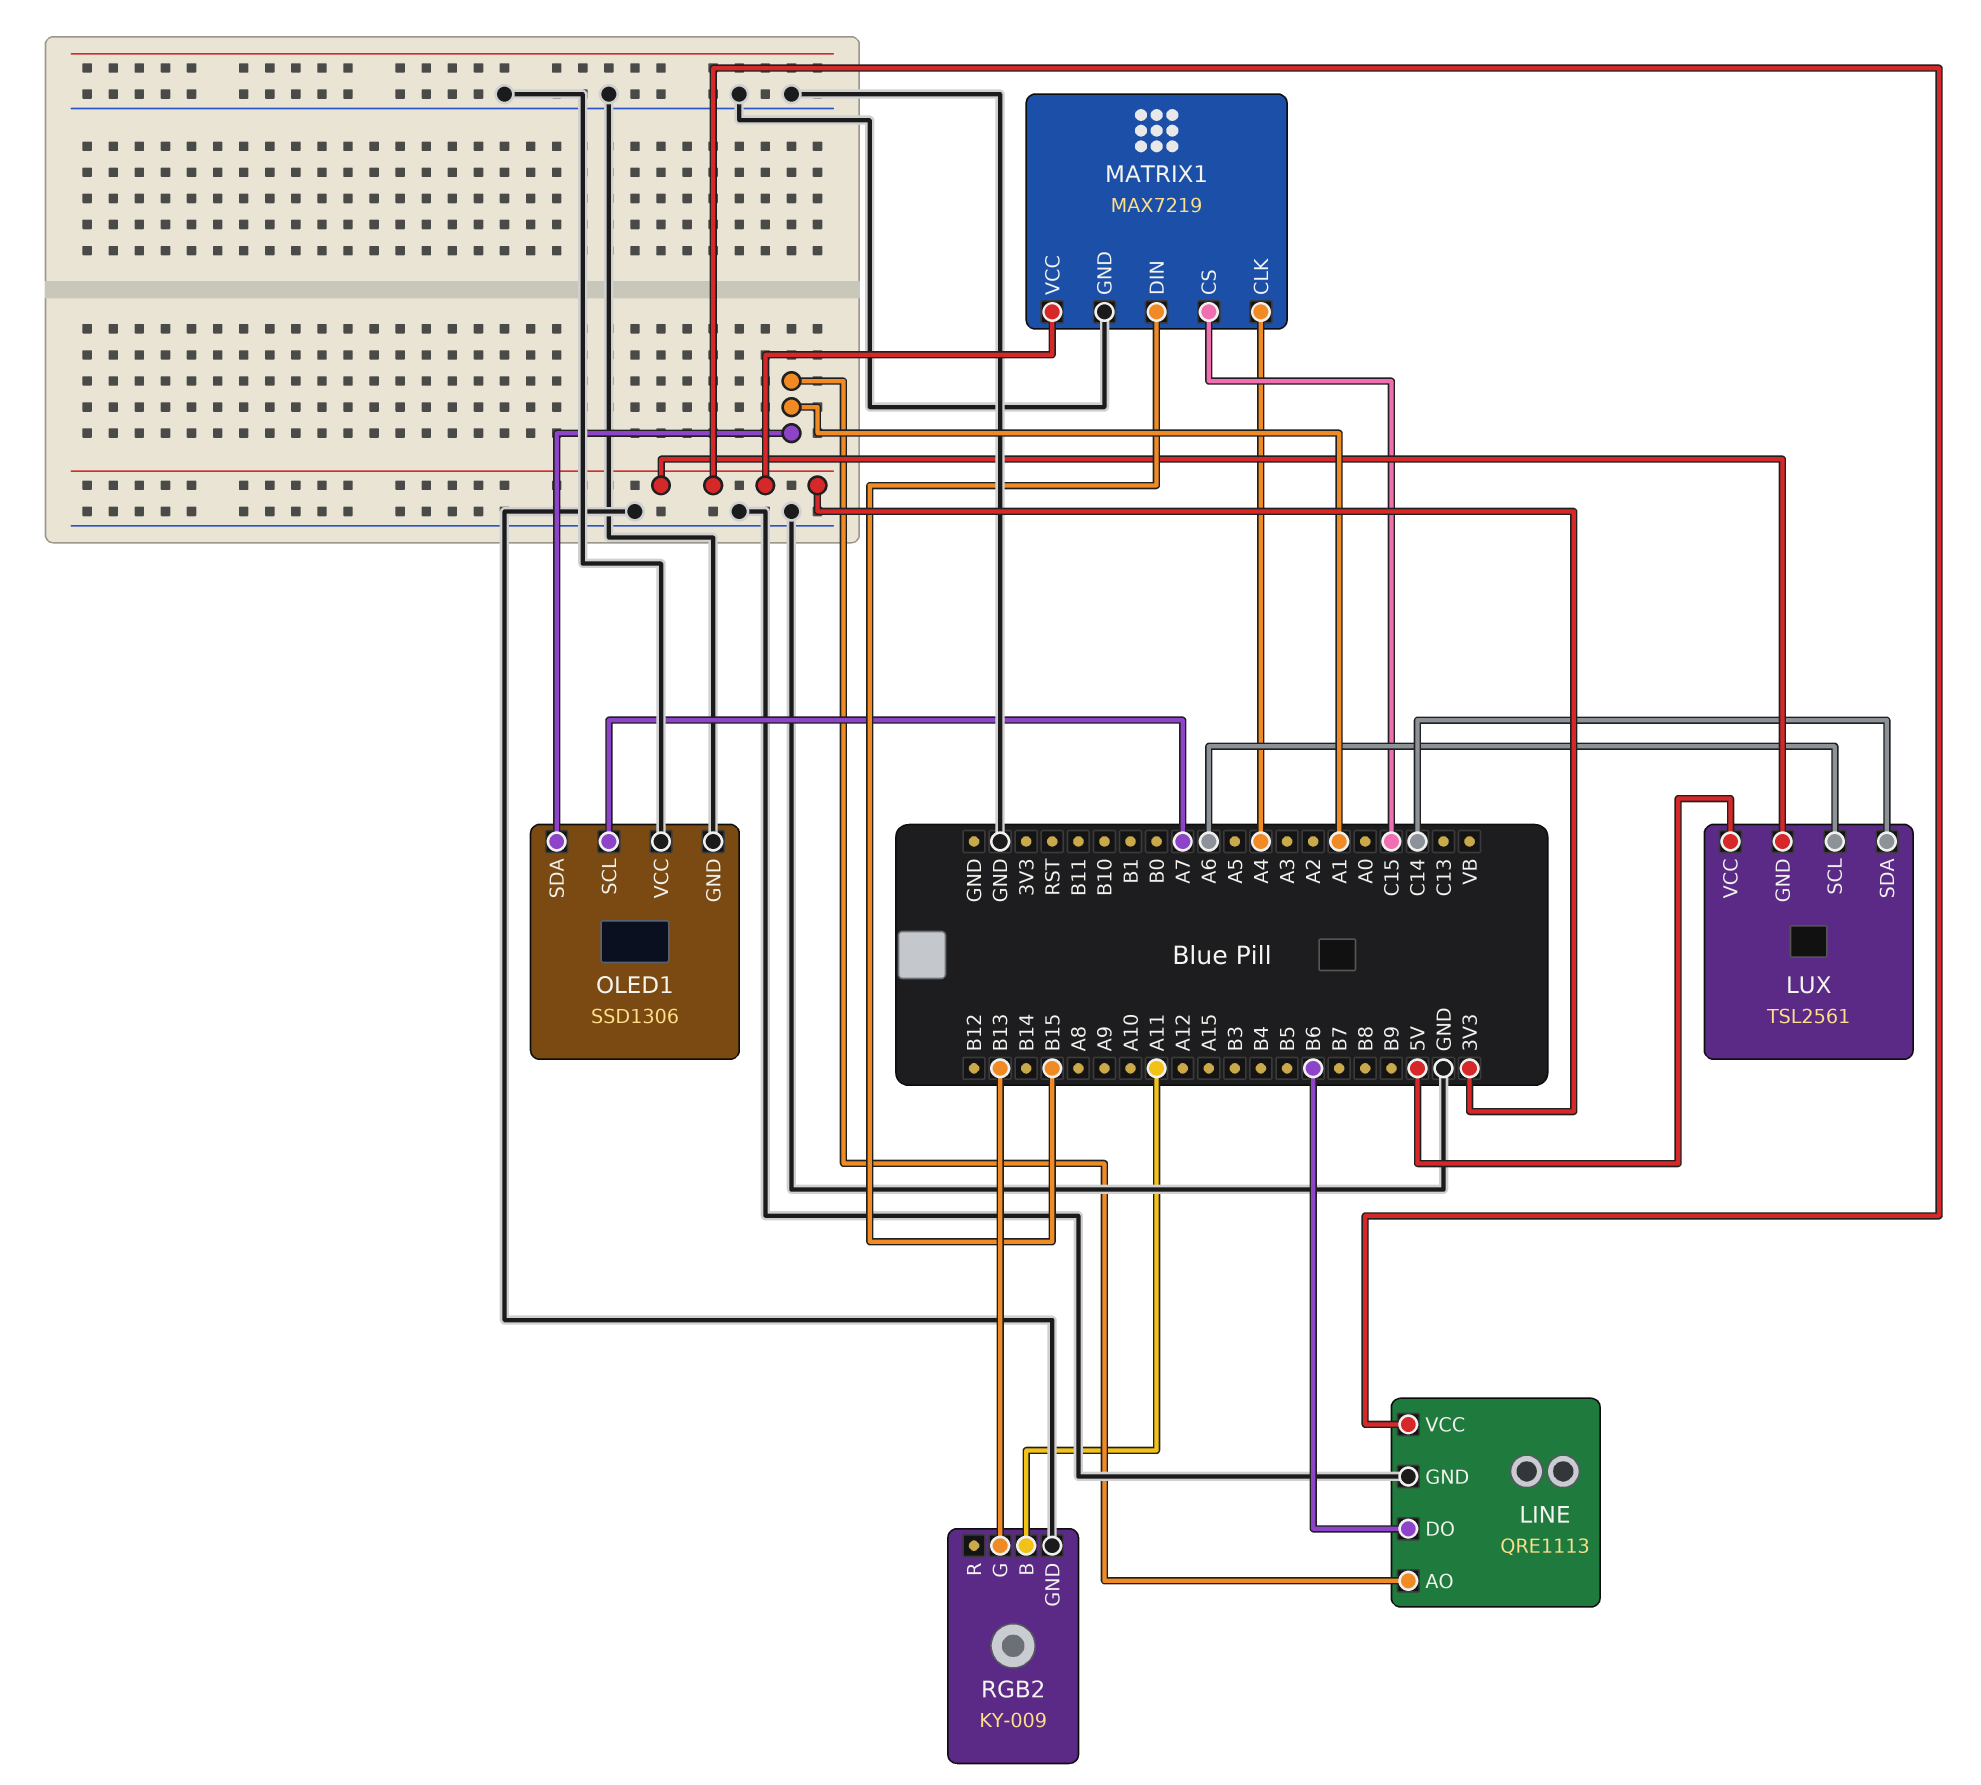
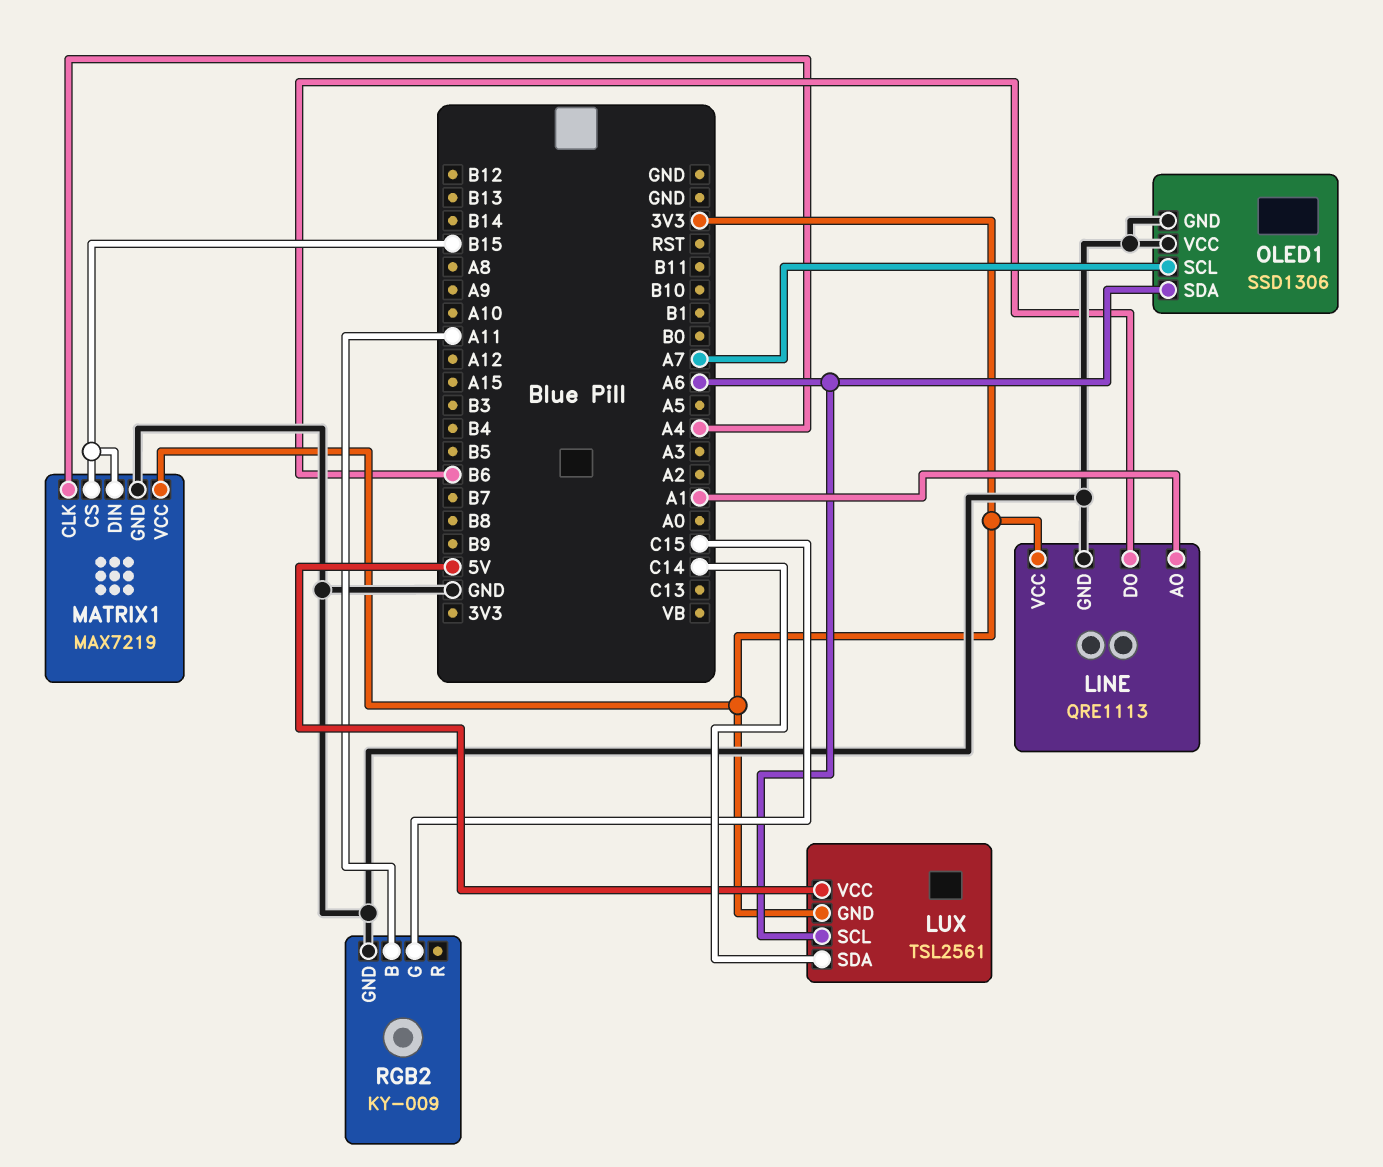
MATRIX1 pin CS: C15 -> B15
OLED1 pin SDA: A1 -> A6
RGB2 pin G: B13 -> C15

